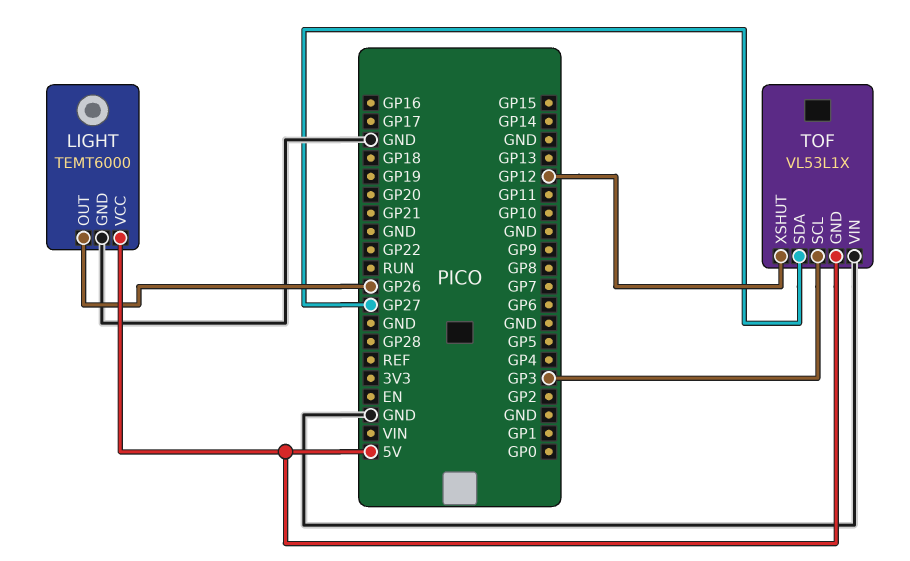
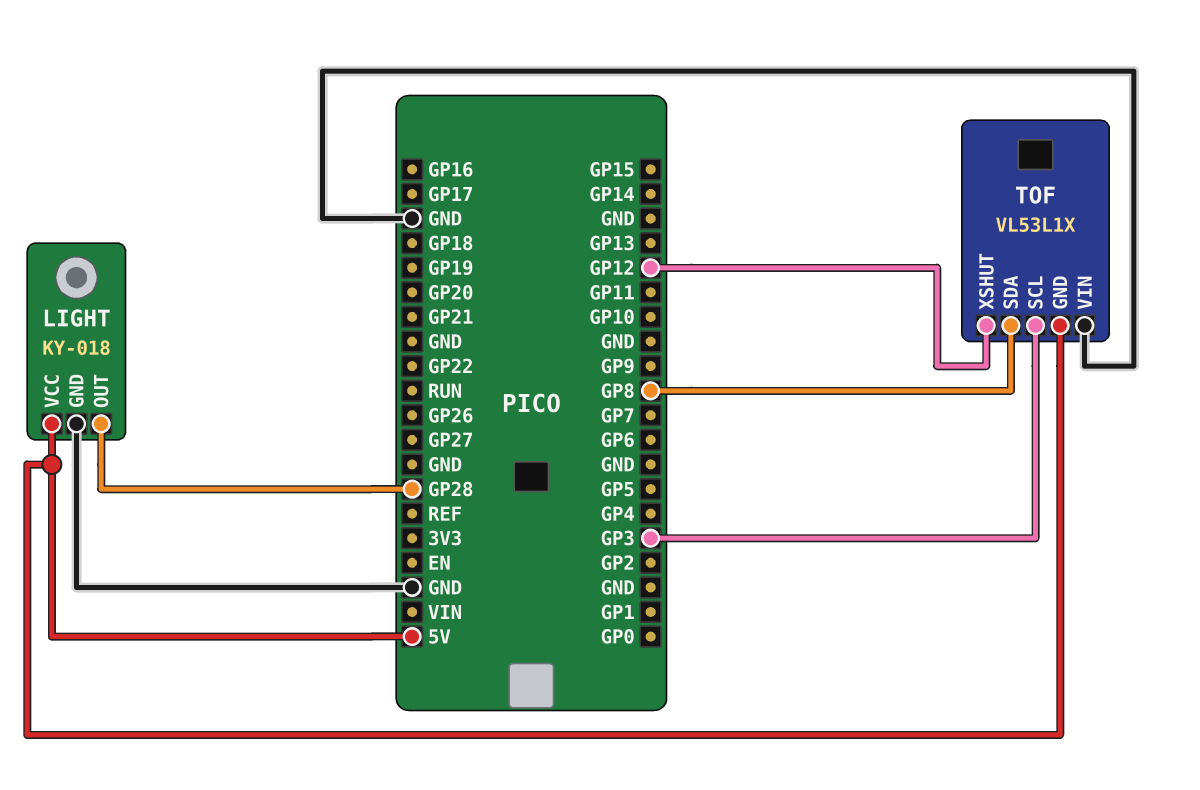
LIGHT: TEMT6000 -> KY-018
LIGHT pin OUT: GP26 -> GP28
TOF pin SDA: GP27 -> GP8

